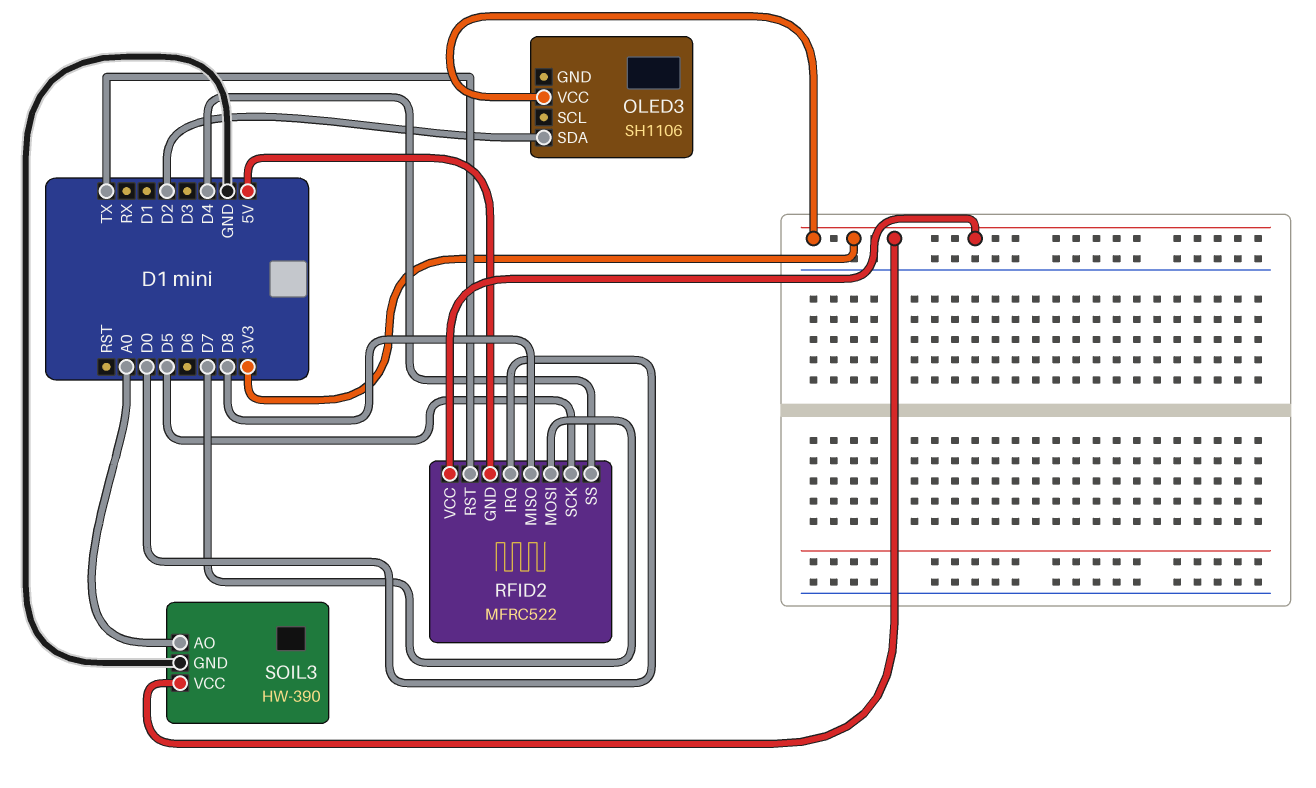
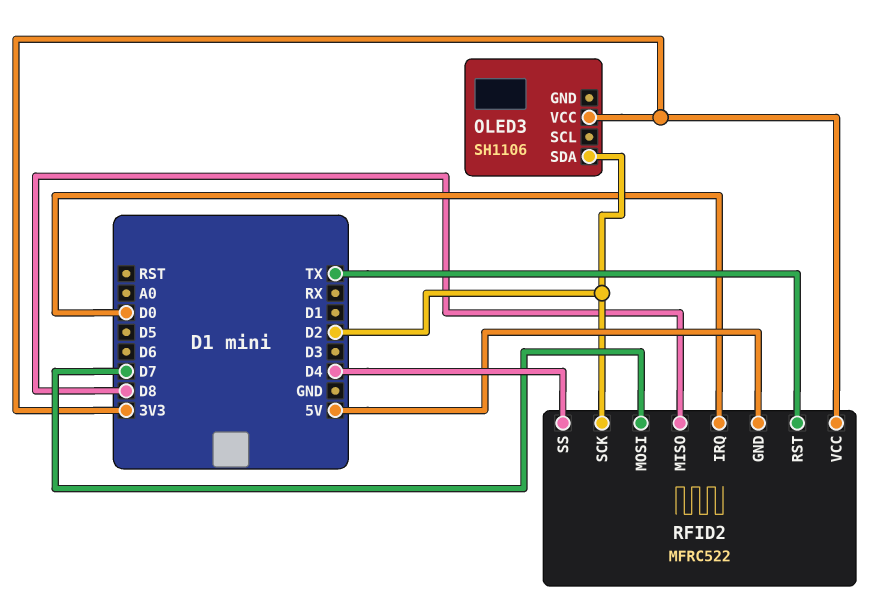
RFID2 pin SCK: D5 -> D2
SOIL3: HW-390 -> none
SOIL3 pin AO: A0 -> none
SOIL3 pin GND: GND -> none
SOIL3 pin VCC: 3V3 -> none

